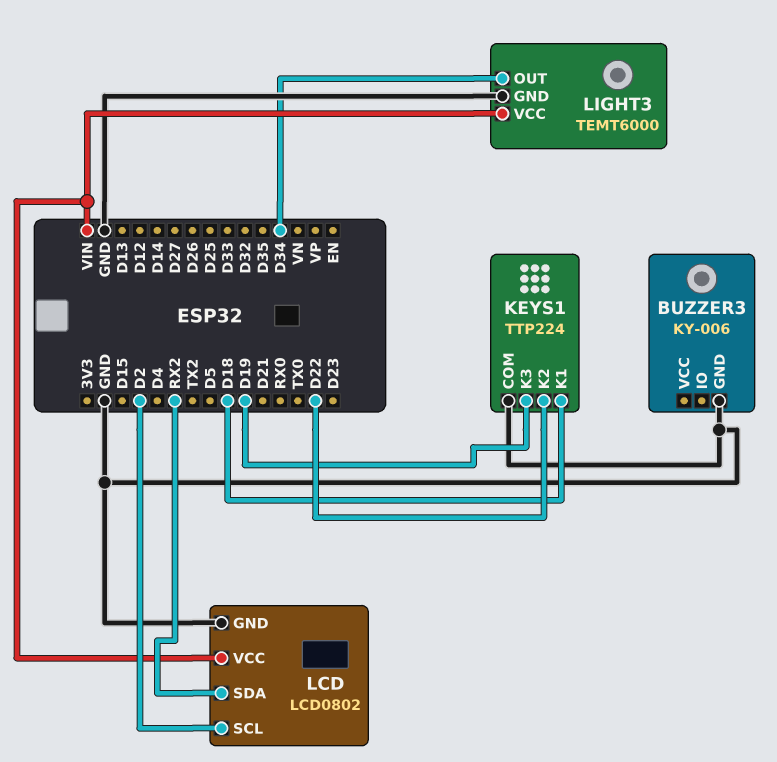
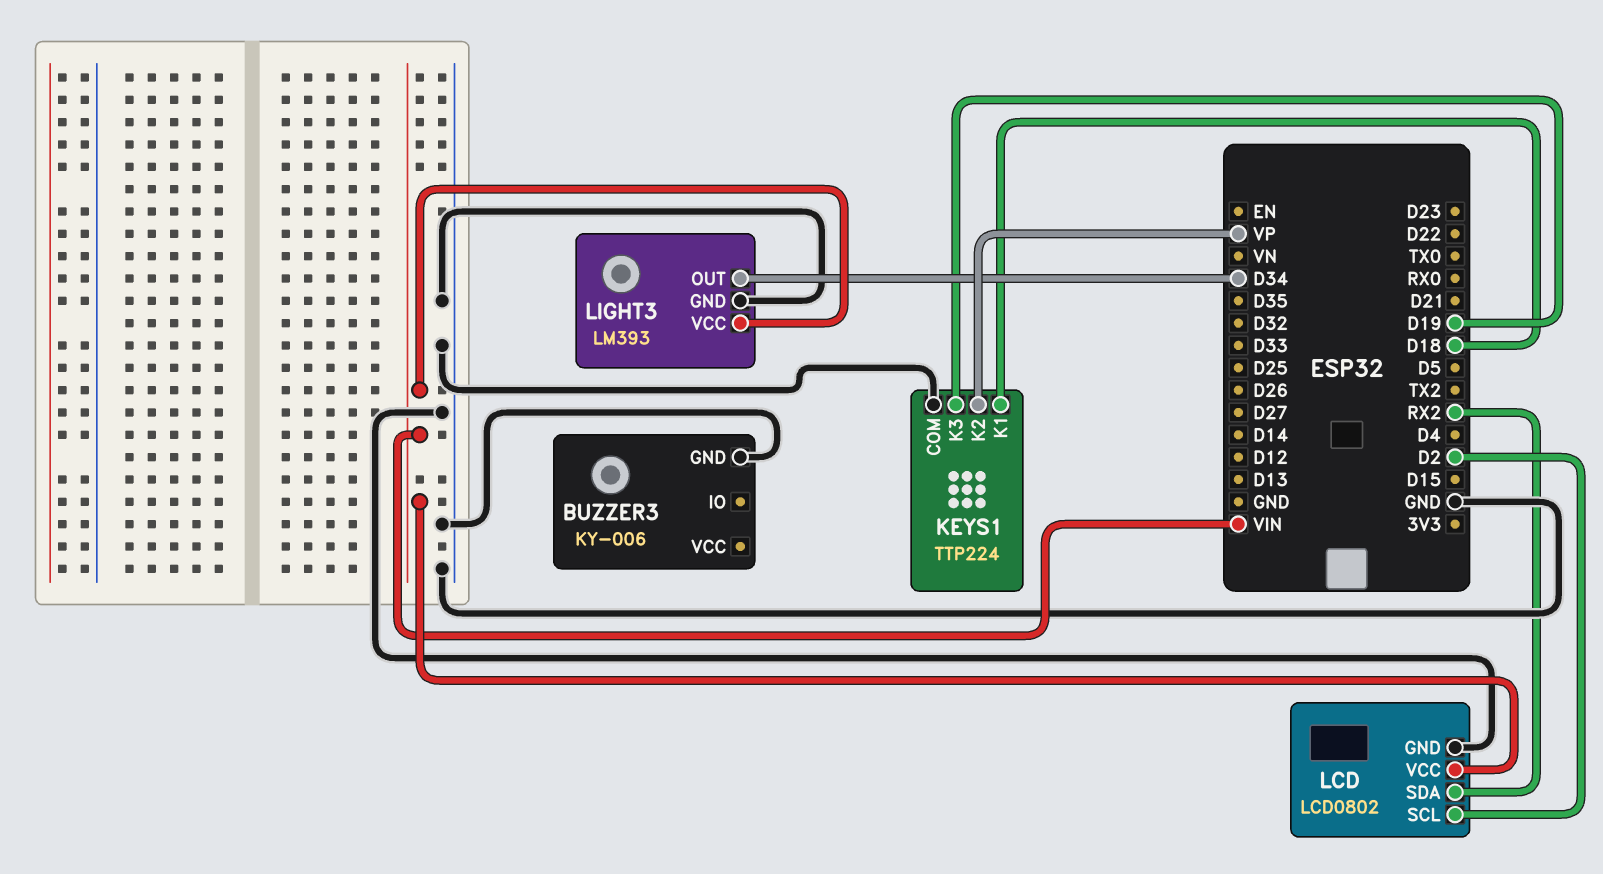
KEYS1 pin K2: D22 -> VP
LIGHT3: TEMT6000 -> LM393

